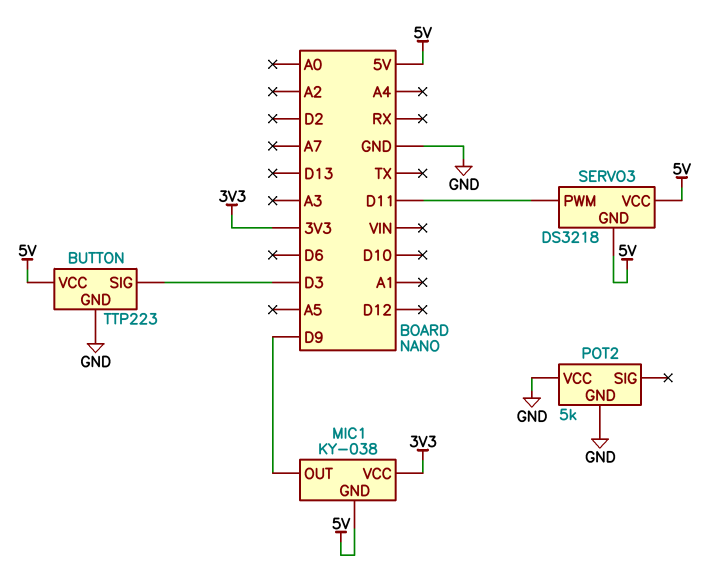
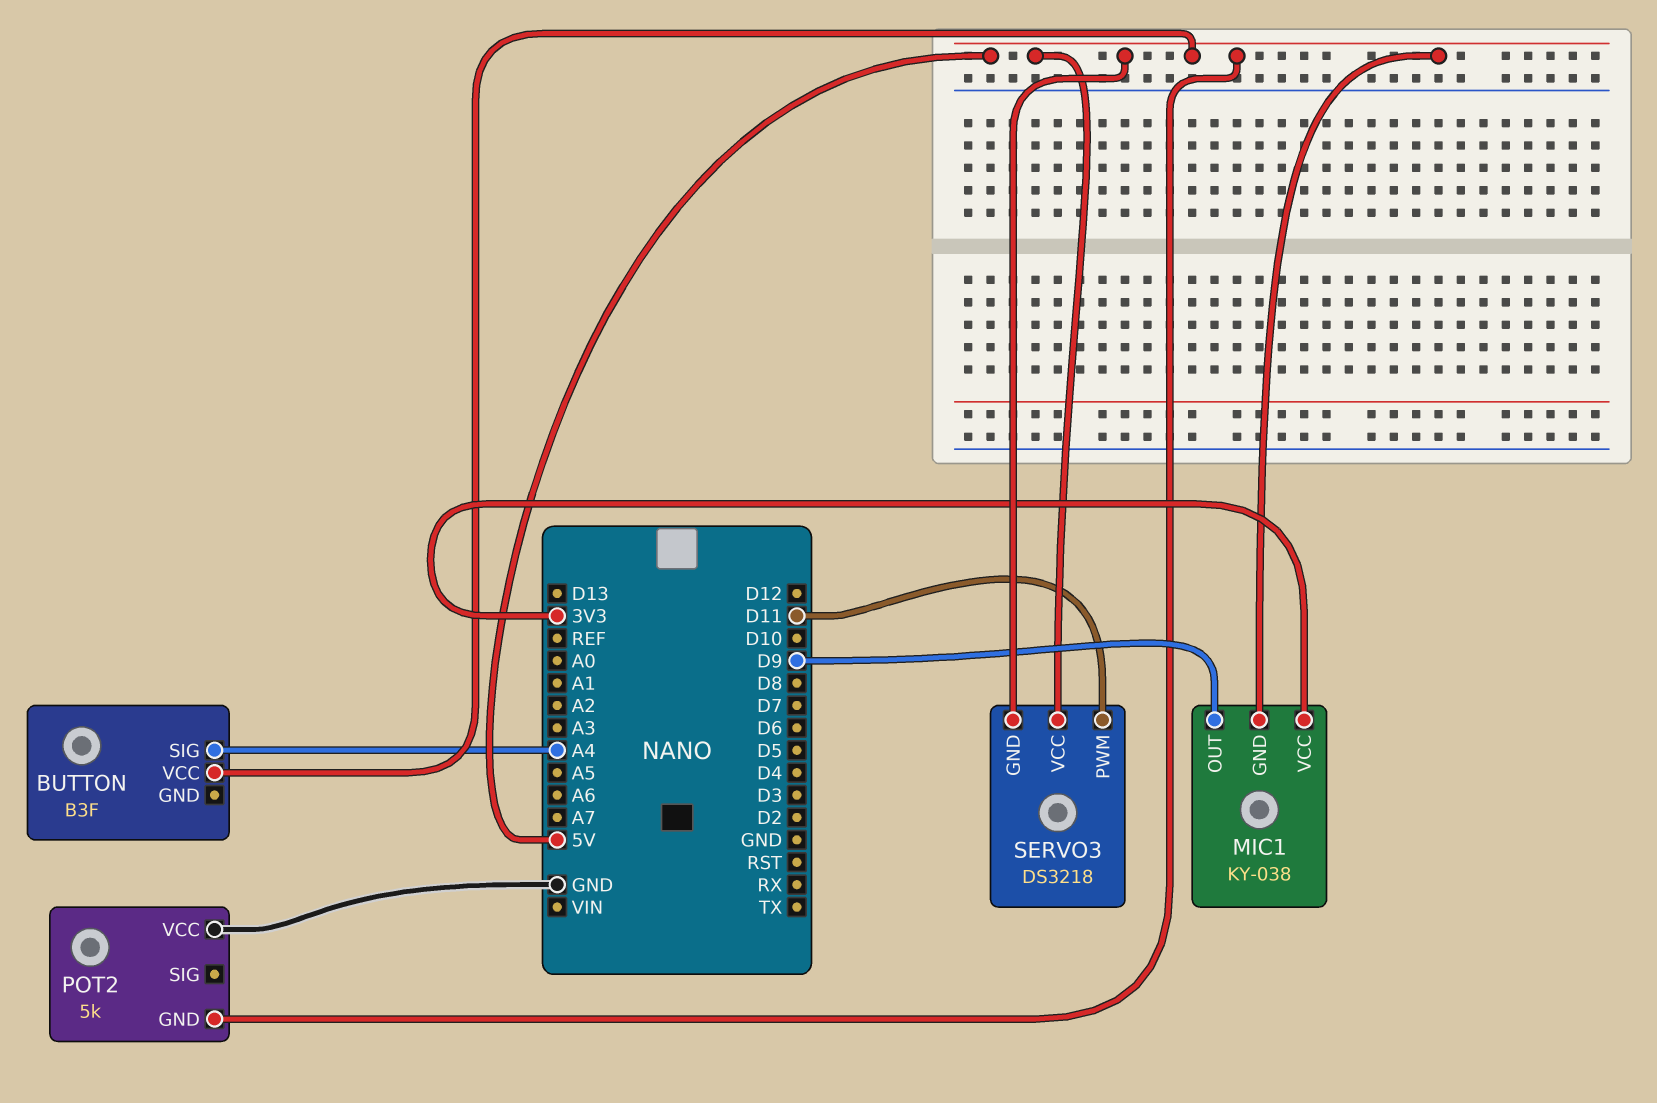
BUTTON: TTP223 -> B3F
BUTTON pin GND: GND -> none
BUTTON pin SIG: D3 -> A4
POT2 pin GND: GND -> 5V

